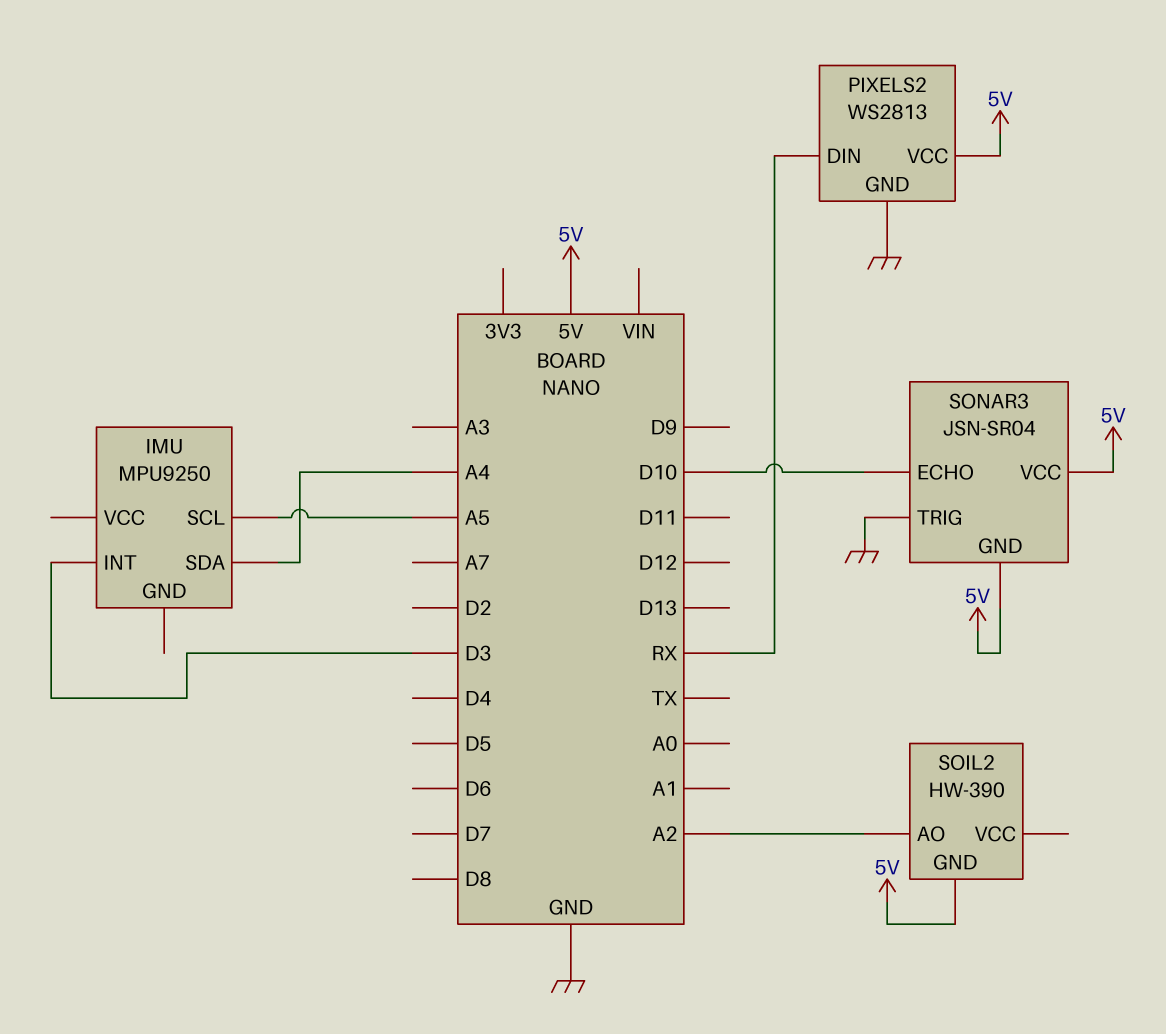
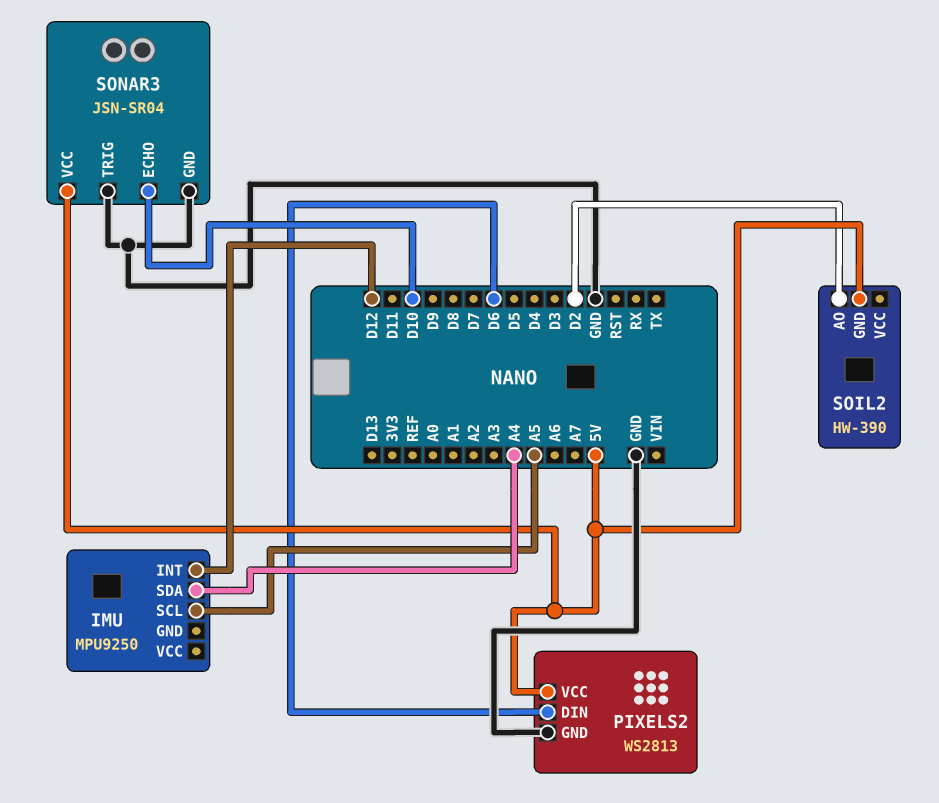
IMU pin INT: D3 -> D12
PIXELS2 pin DIN: RX -> D6
SOIL2 pin AO: A2 -> D2
SONAR3 pin GND: 5V -> GND

